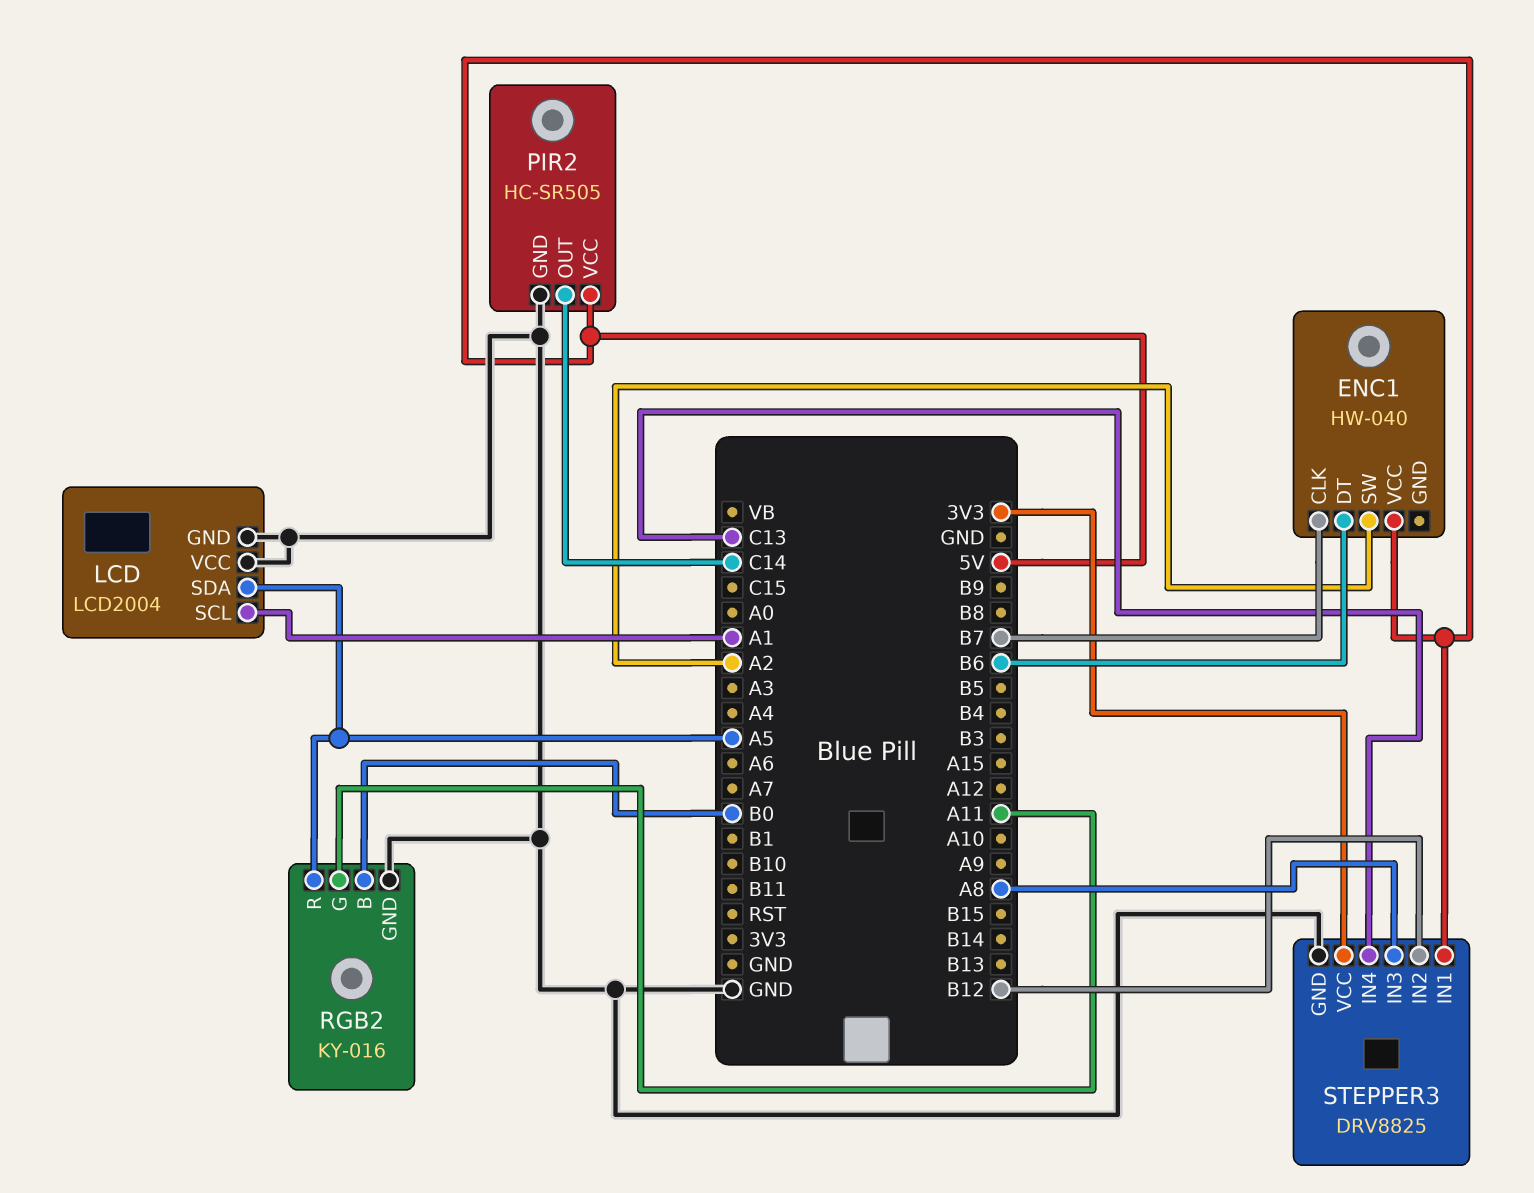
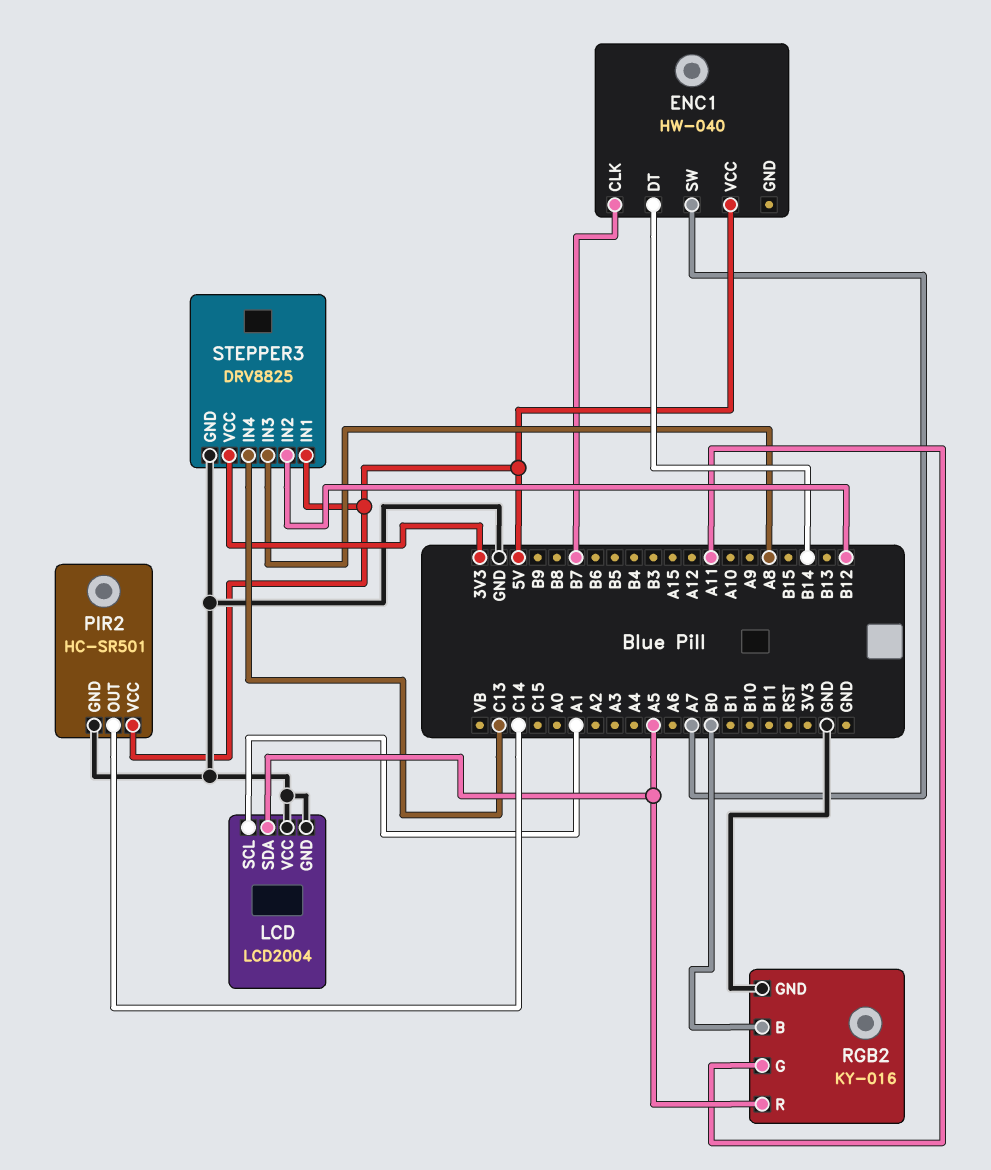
ENC1 pin DT: B6 -> B14
ENC1 pin SW: A2 -> A7
PIR2: HC-SR505 -> HC-SR501

